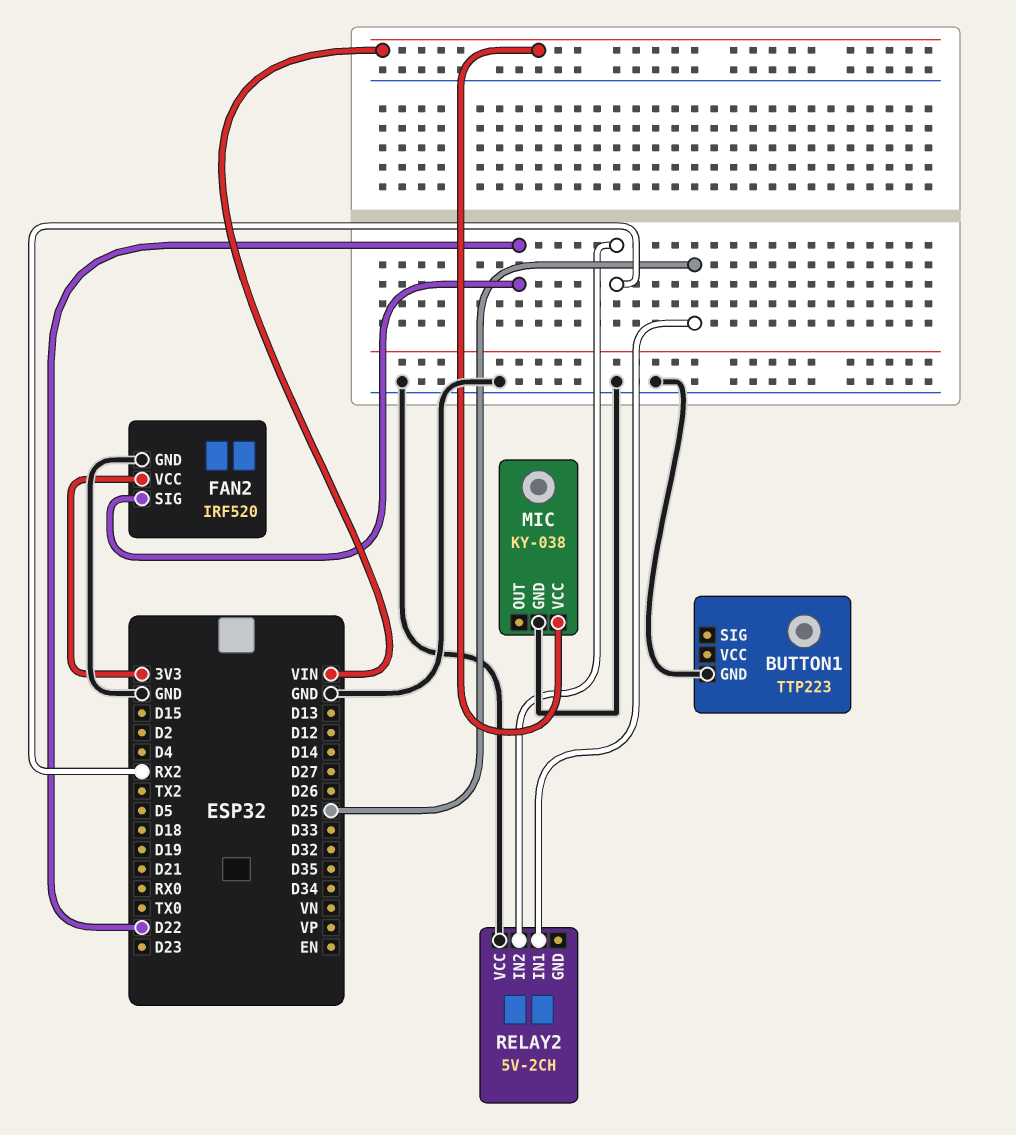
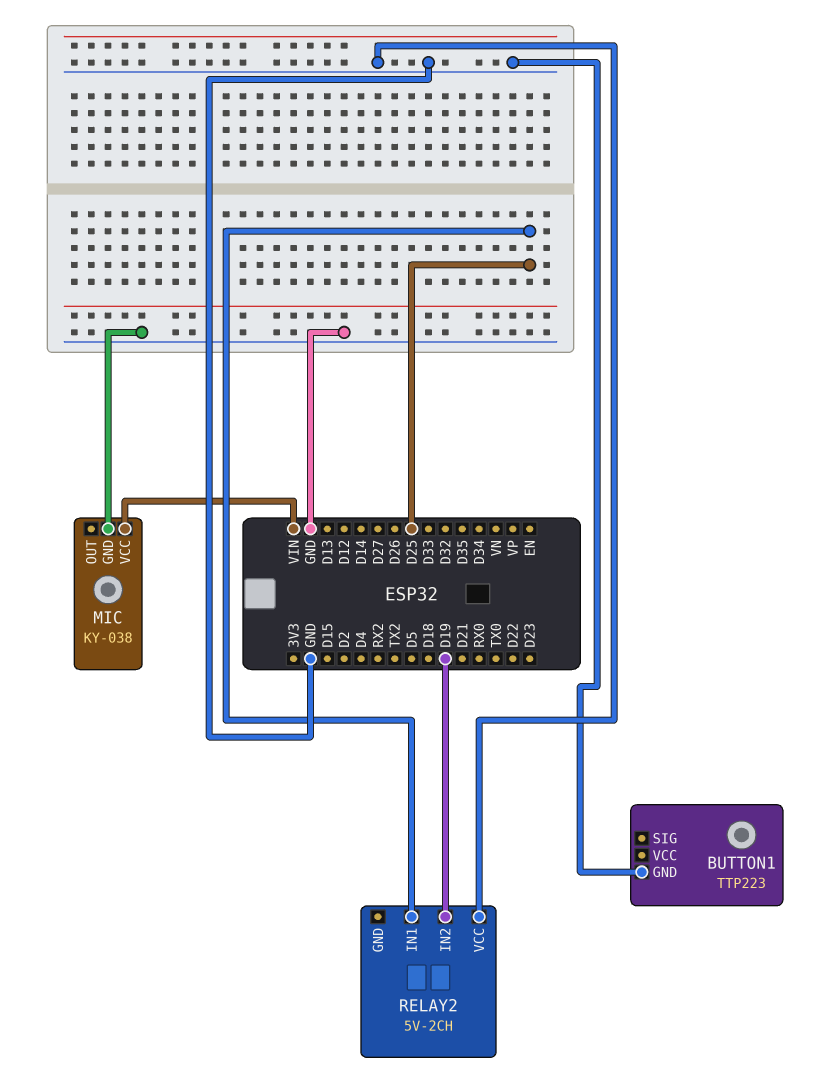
FAN2: IRF520 -> none
FAN2 pin GND: GND -> none
FAN2 pin SIG: D22 -> none
FAN2 pin VCC: 3V3 -> none
RELAY2 pin IN2: RX2 -> D19

